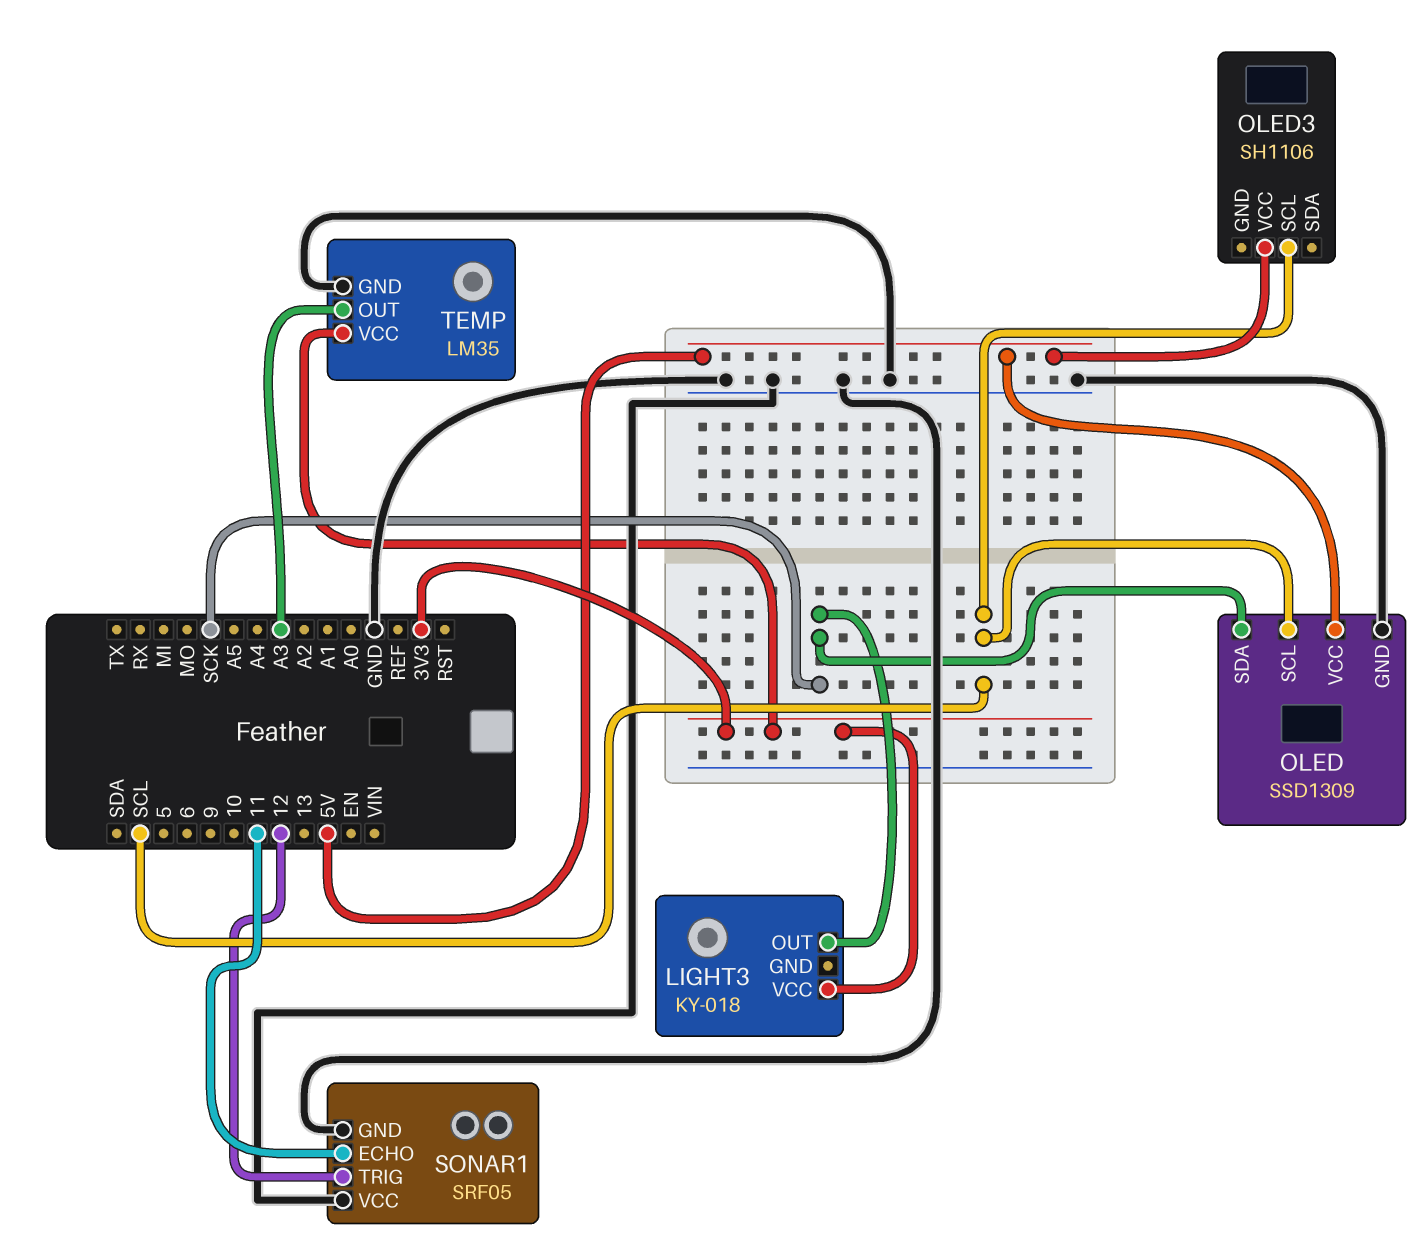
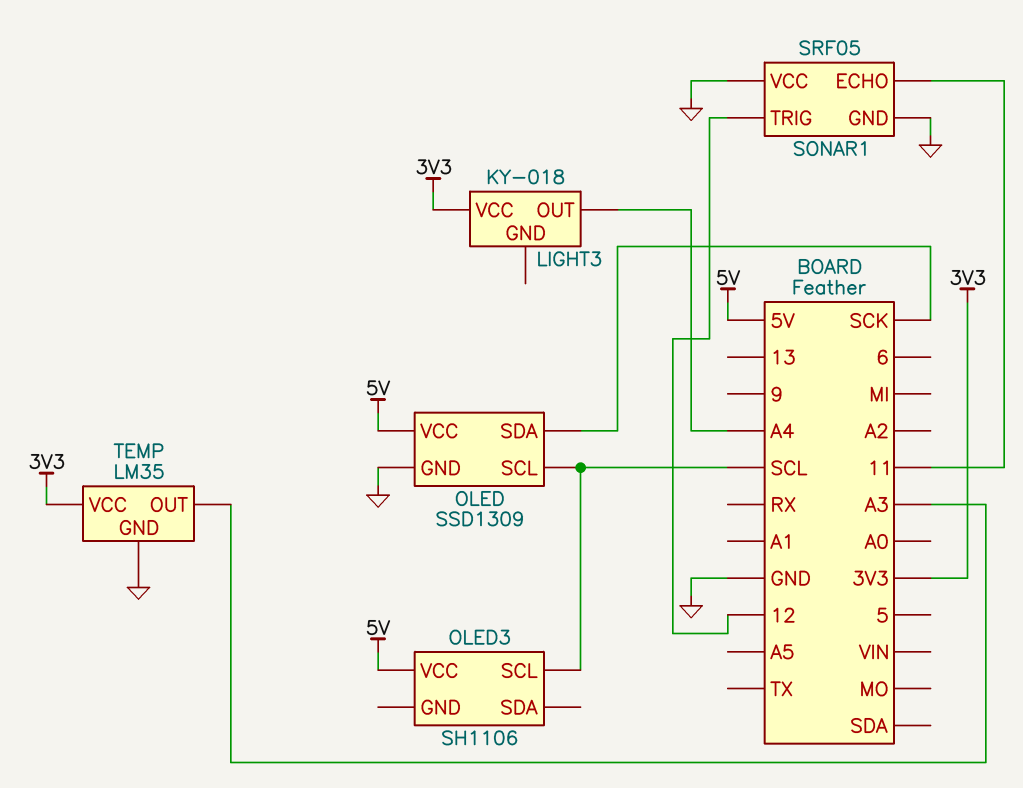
LIGHT3 pin OUT: SCK -> A4

